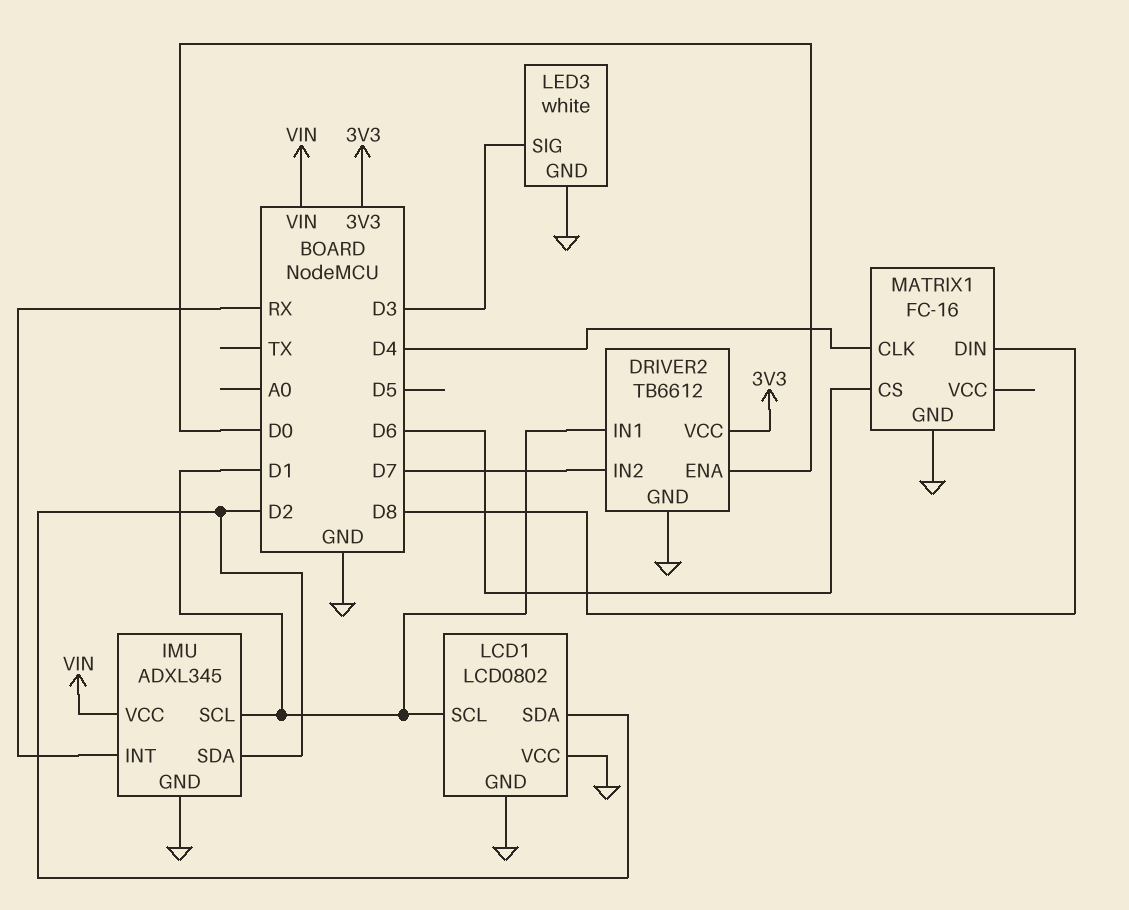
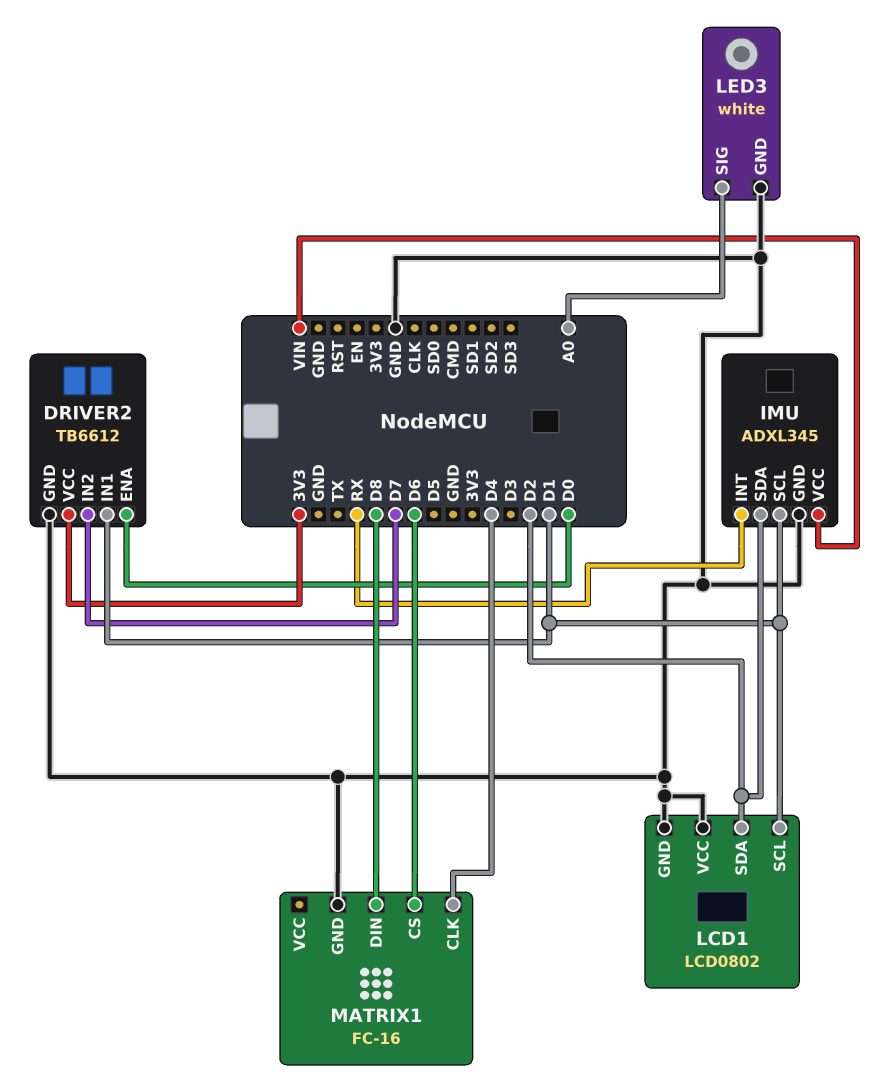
LED3 pin SIG: D3 -> A0

